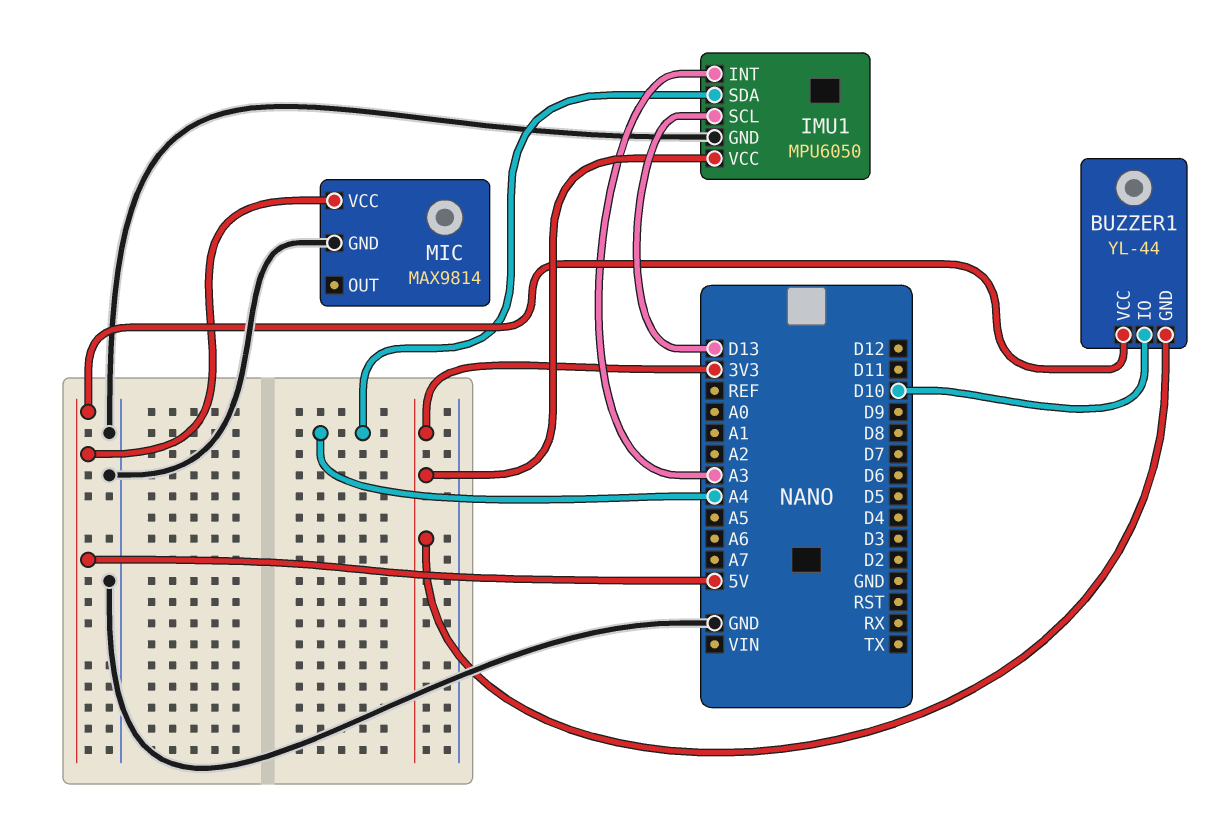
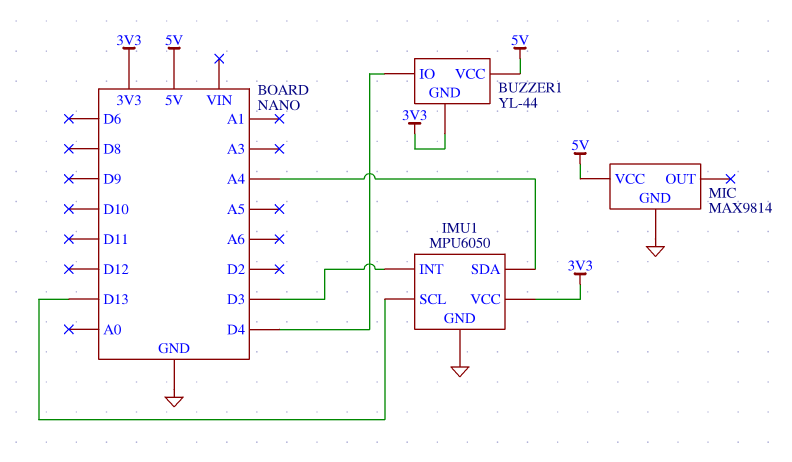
BUZZER1 pin IO: D10 -> D4
IMU1 pin INT: A3 -> D3

